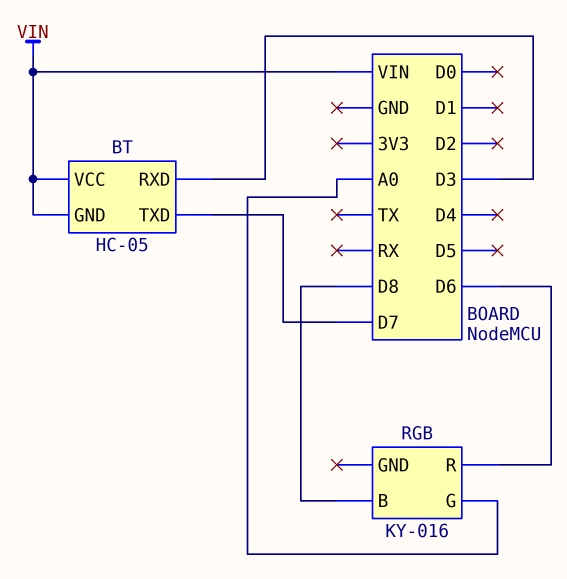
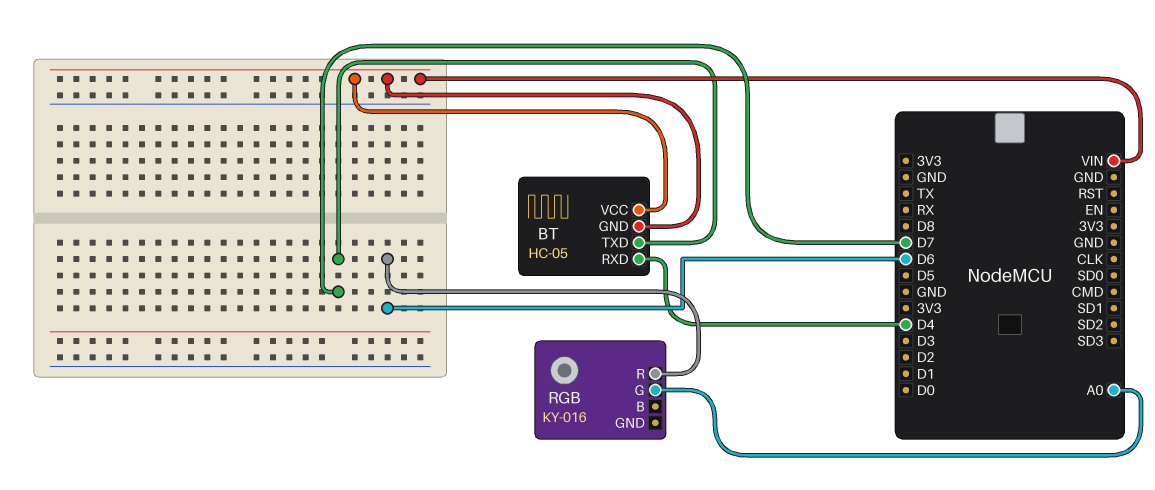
BT pin RXD: D3 -> D4
RGB pin B: D8 -> none

